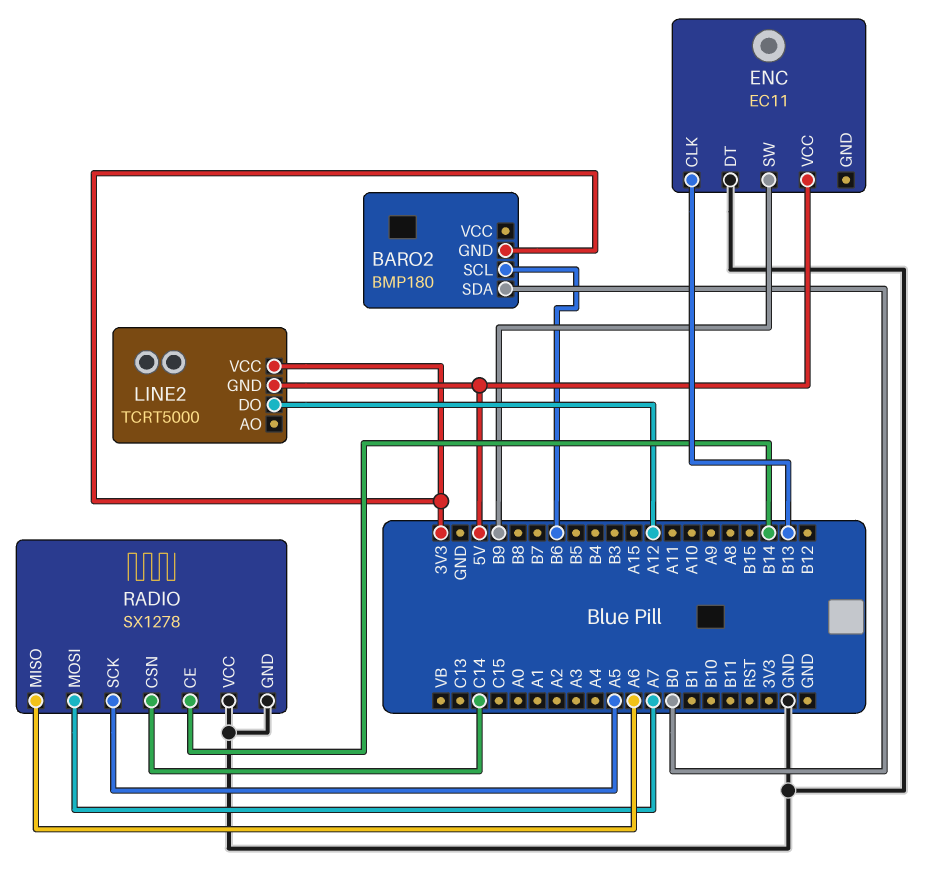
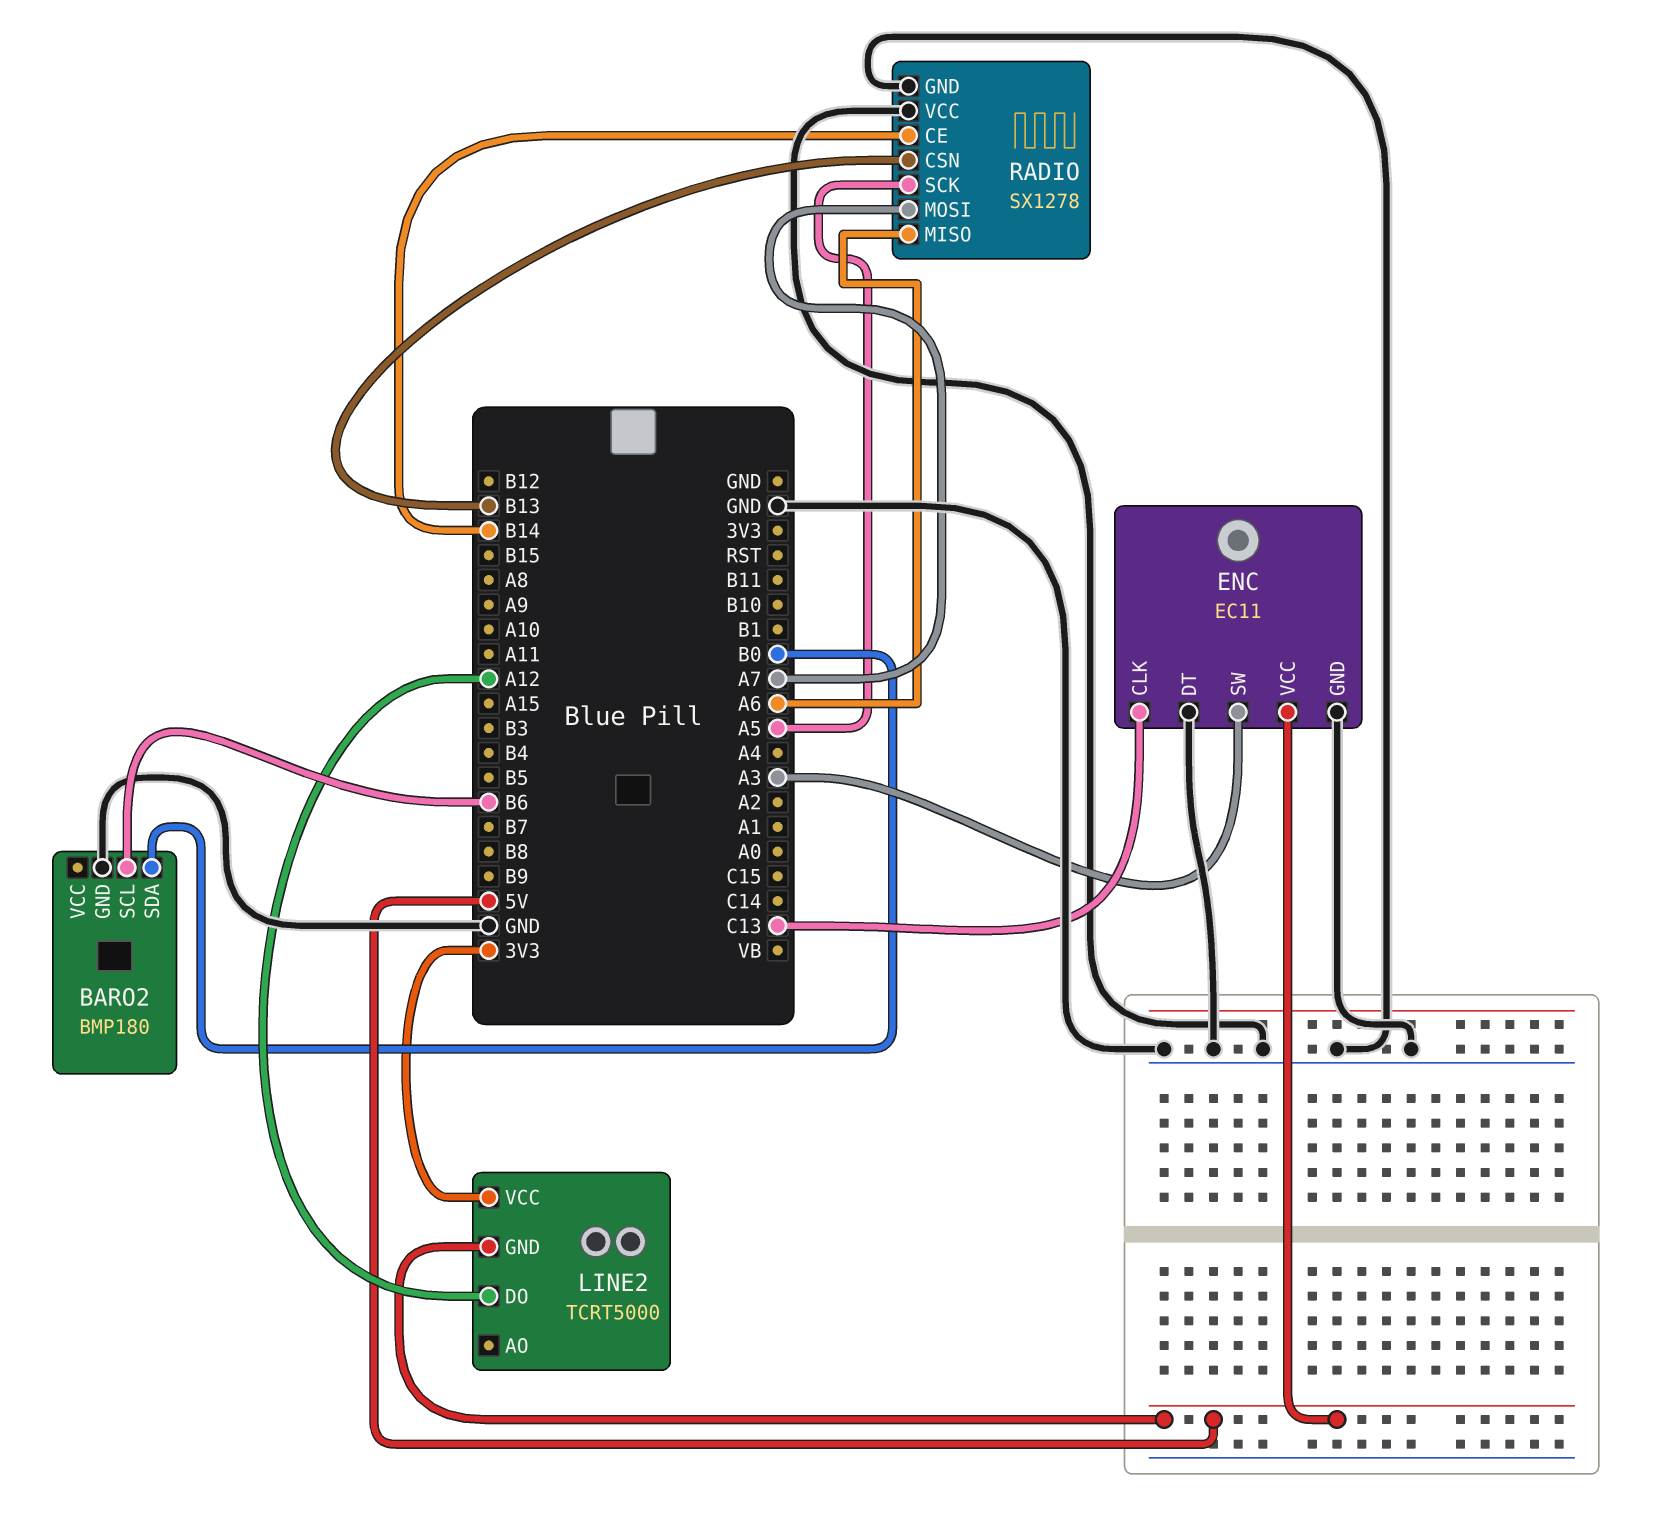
BARO2 pin GND: 3V3 -> GND
ENC pin CLK: B13 -> C13
ENC pin GND: none -> GND
ENC pin SW: B9 -> A3
RADIO pin CSN: C14 -> B13

